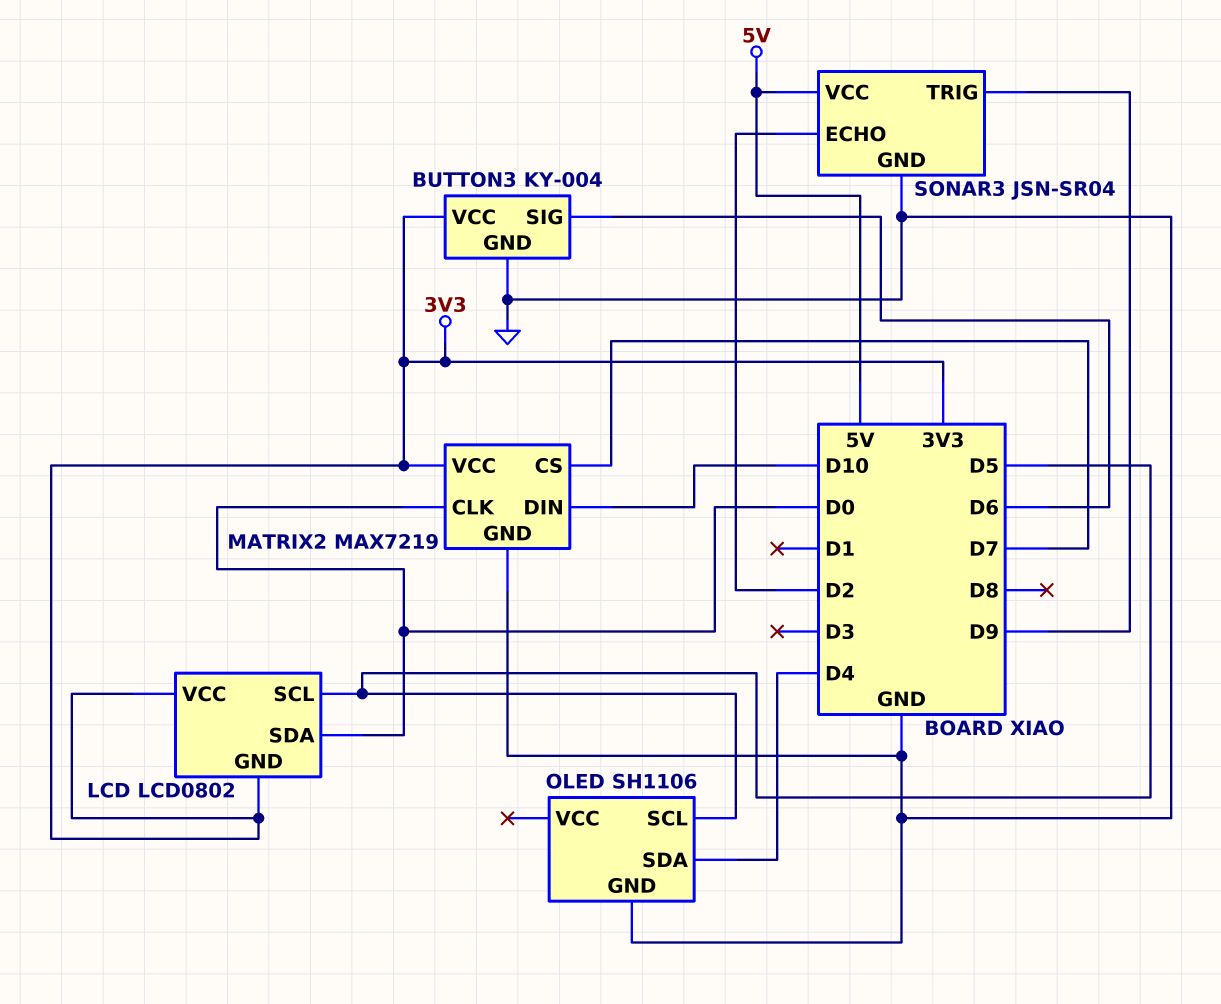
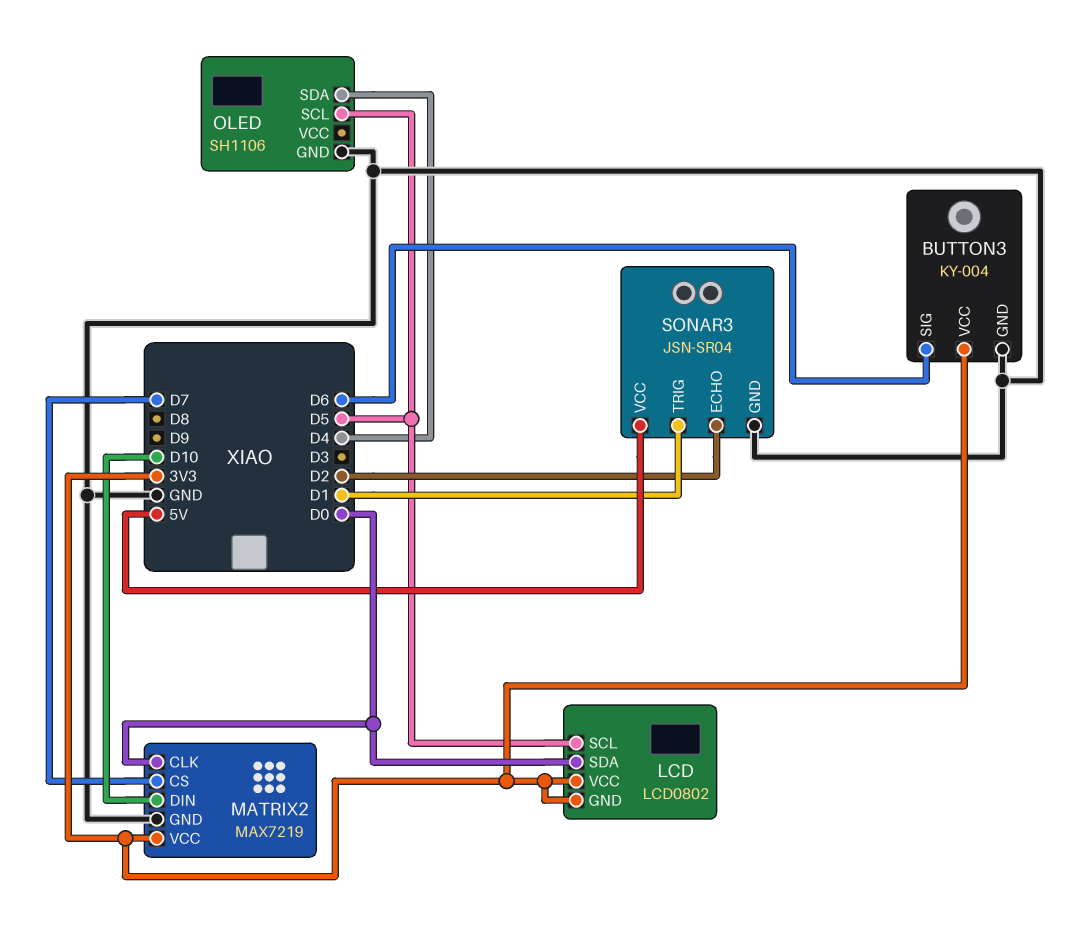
SONAR3 pin TRIG: D9 -> D1

